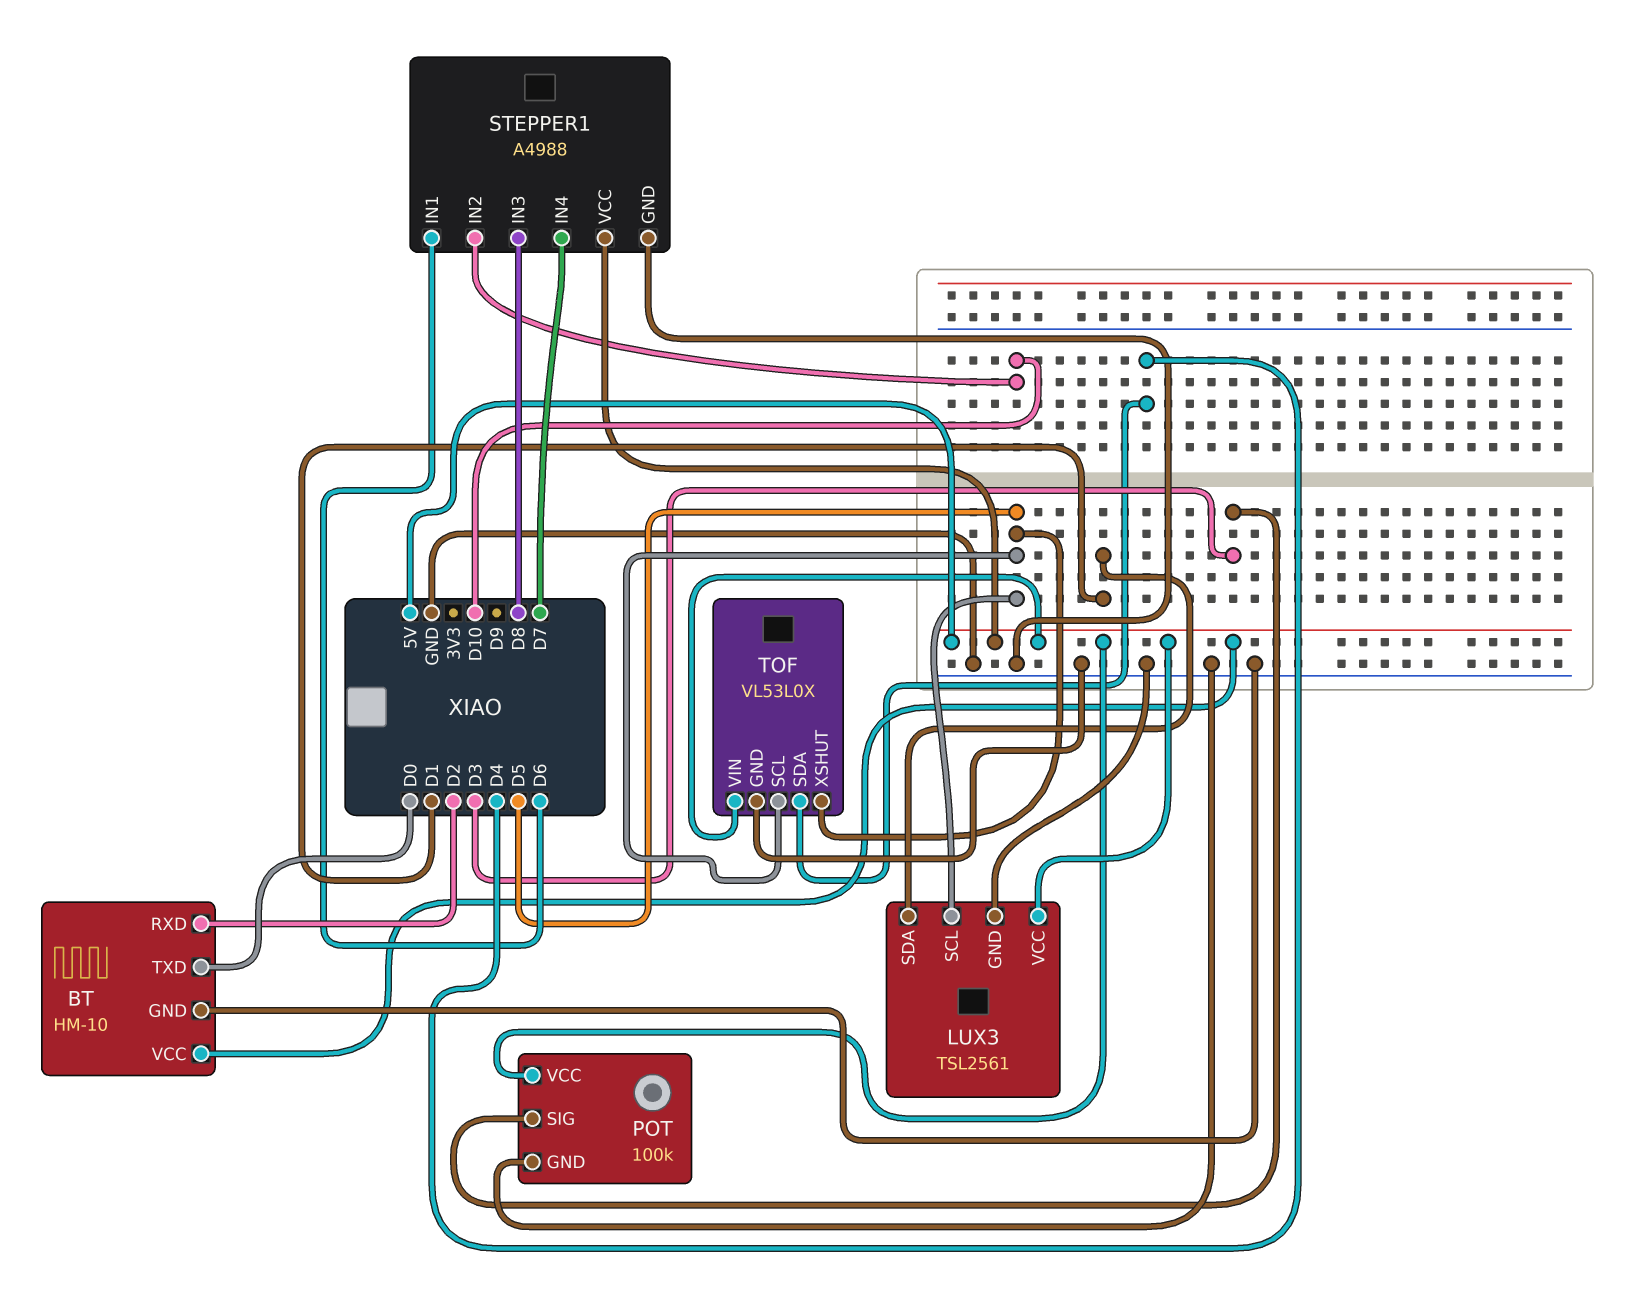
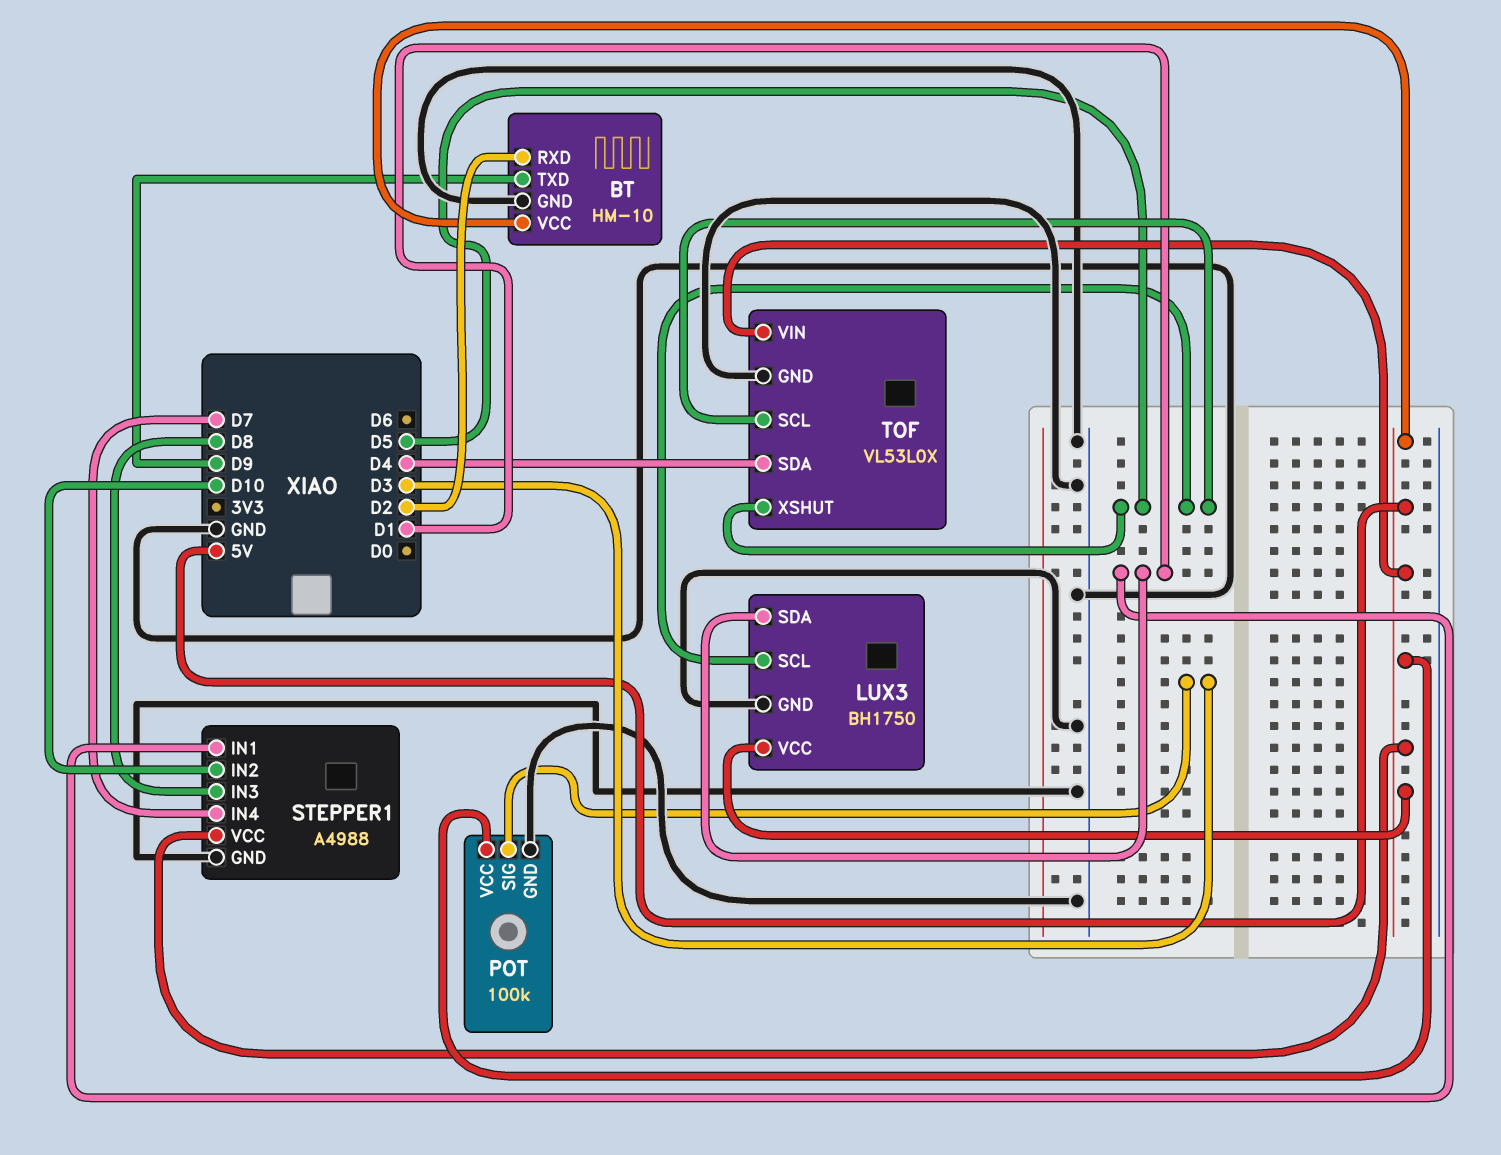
BT pin TXD: D0 -> D9
LUX3: TSL2561 -> BH1750
STEPPER1 pin IN1: D6 -> D1

